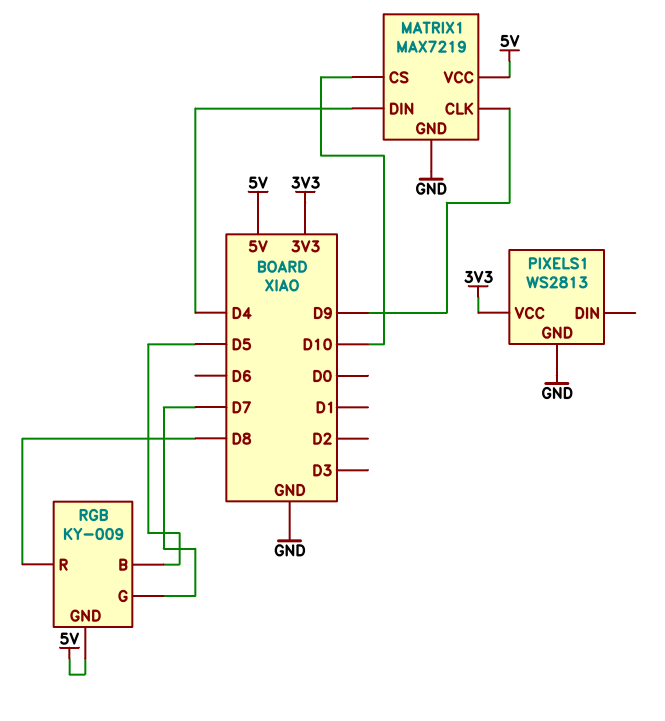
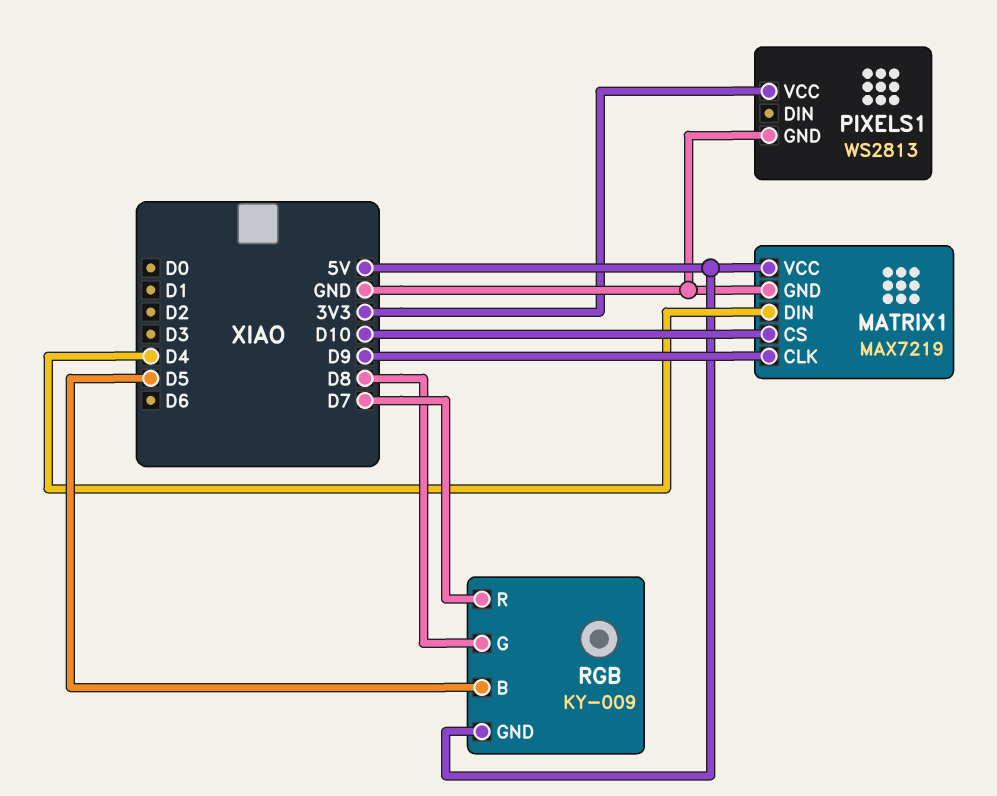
RGB pin G: D7 -> D8
RGB pin R: D8 -> D7

